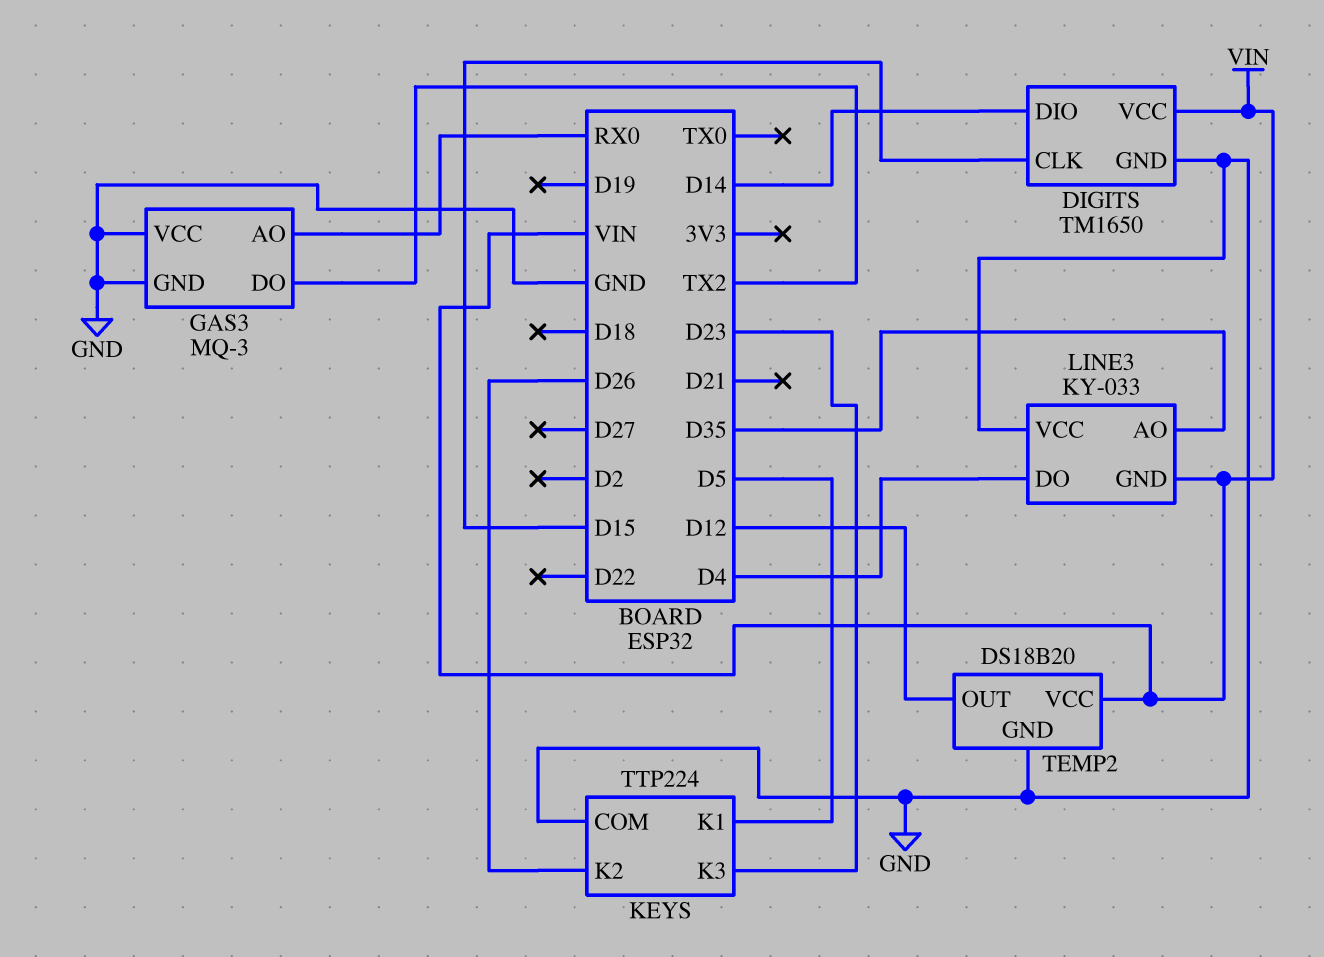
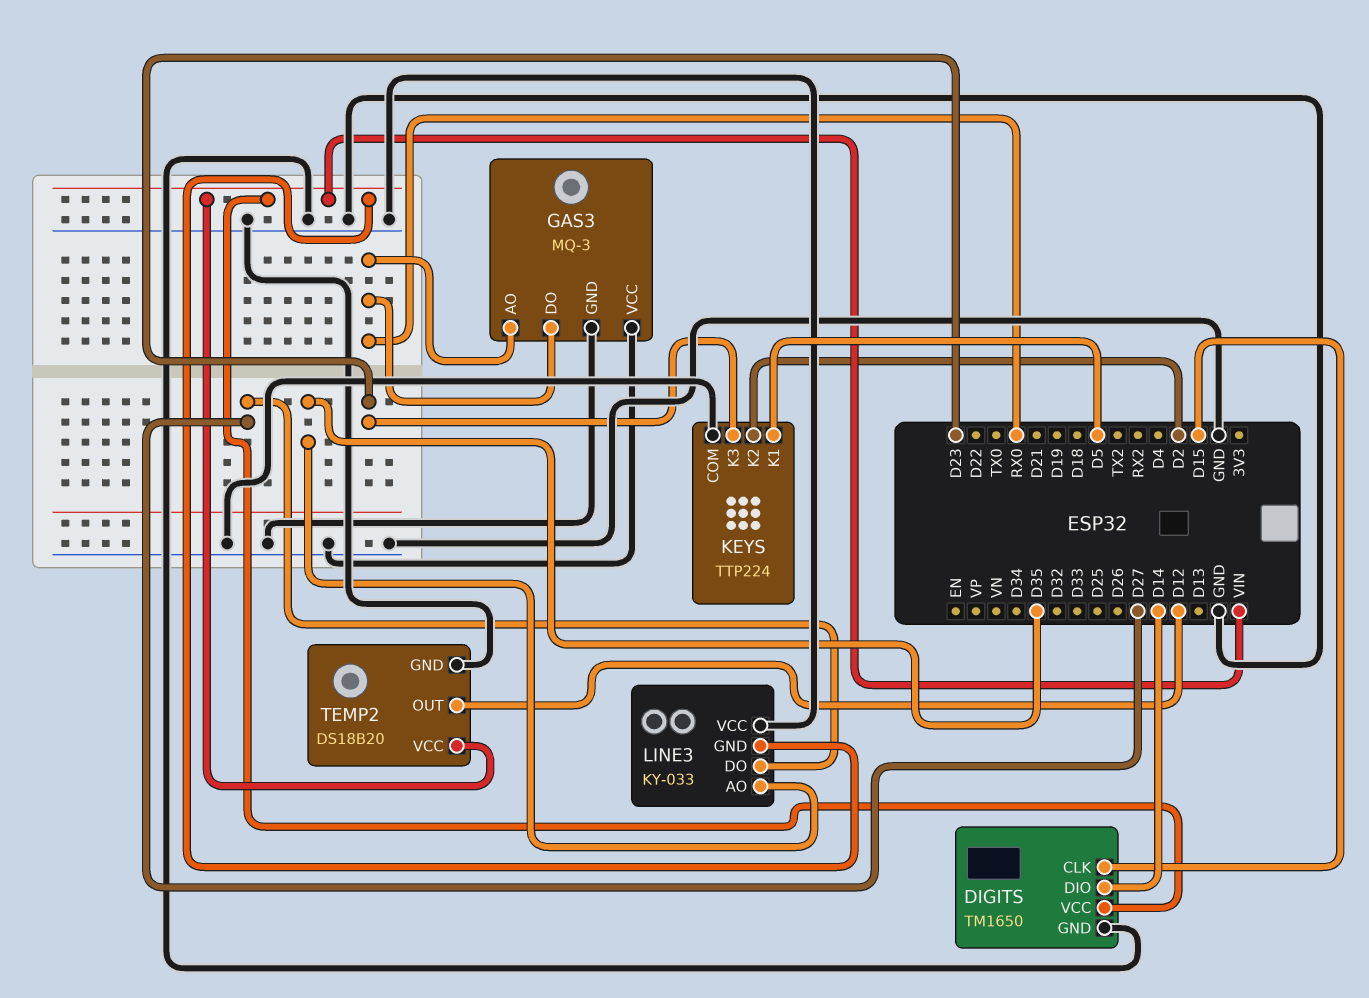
GAS3 pin DO: TX2 -> RX0
KEYS pin K2: D26 -> D2
LINE3 pin DO: D4 -> D27

